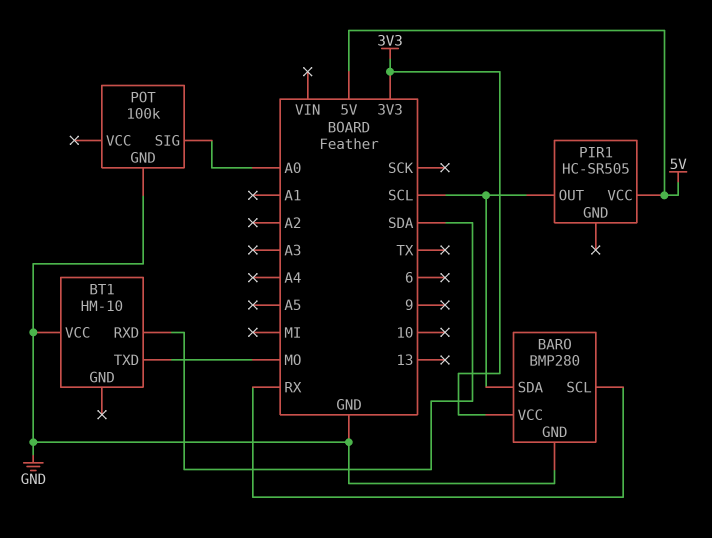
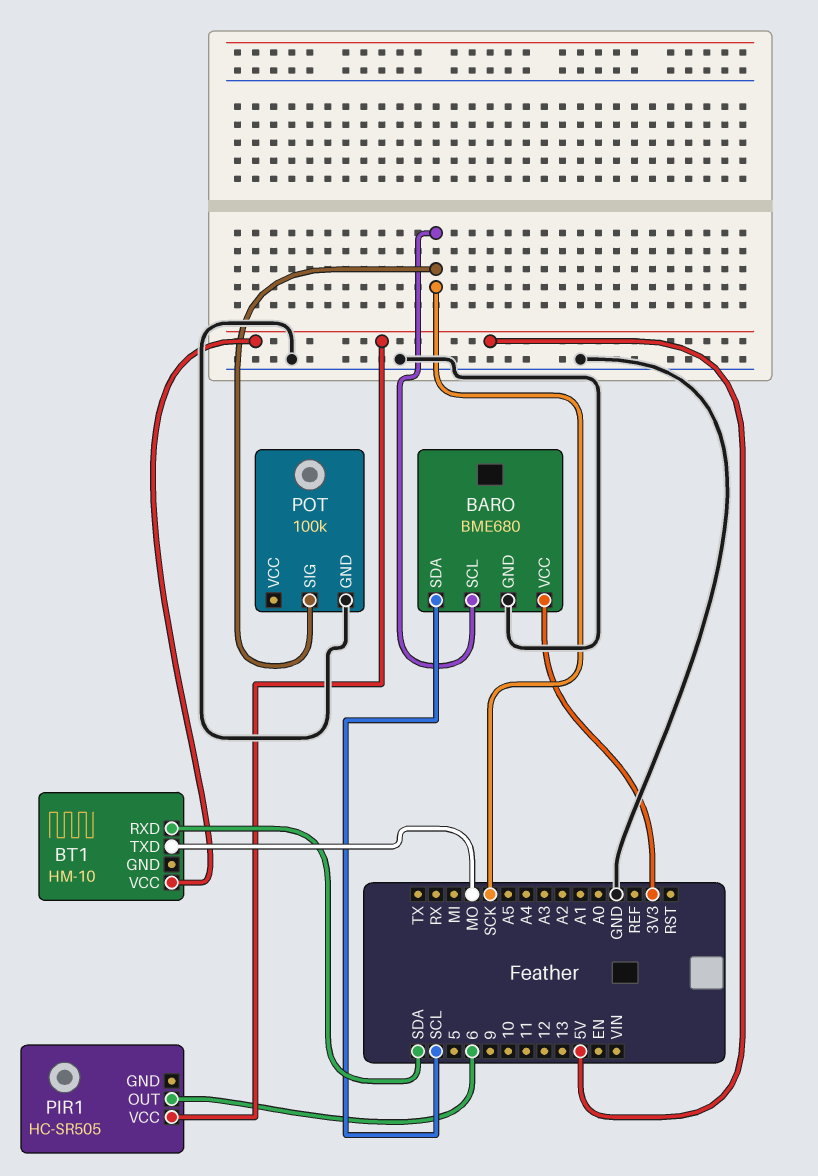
BARO: BMP280 -> BME680
BARO pin SCL: RX -> SCK
BT1 pin VCC: GND -> 5V
PIR1 pin OUT: SCL -> 6
POT pin SIG: A0 -> SCK

